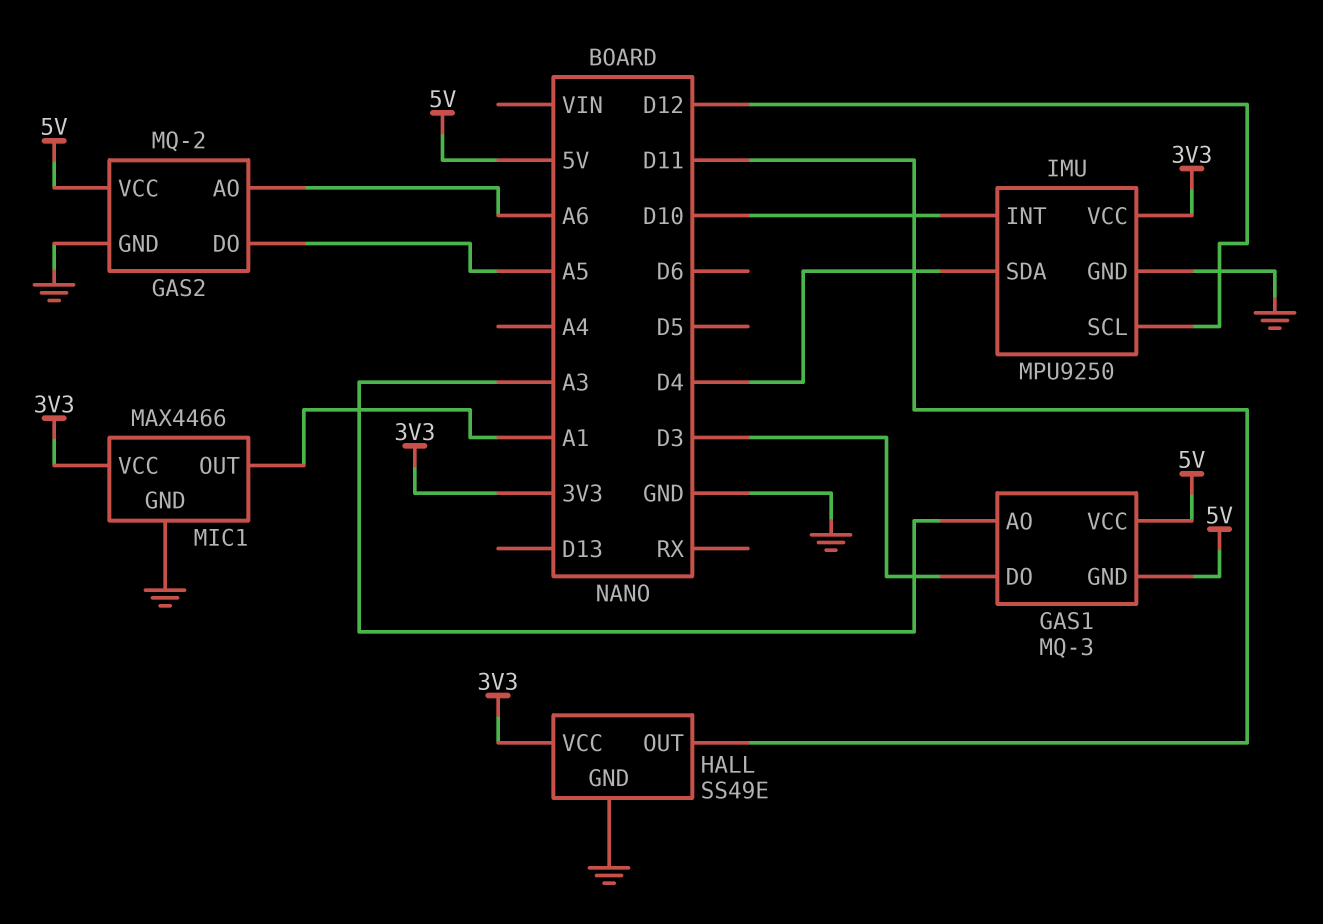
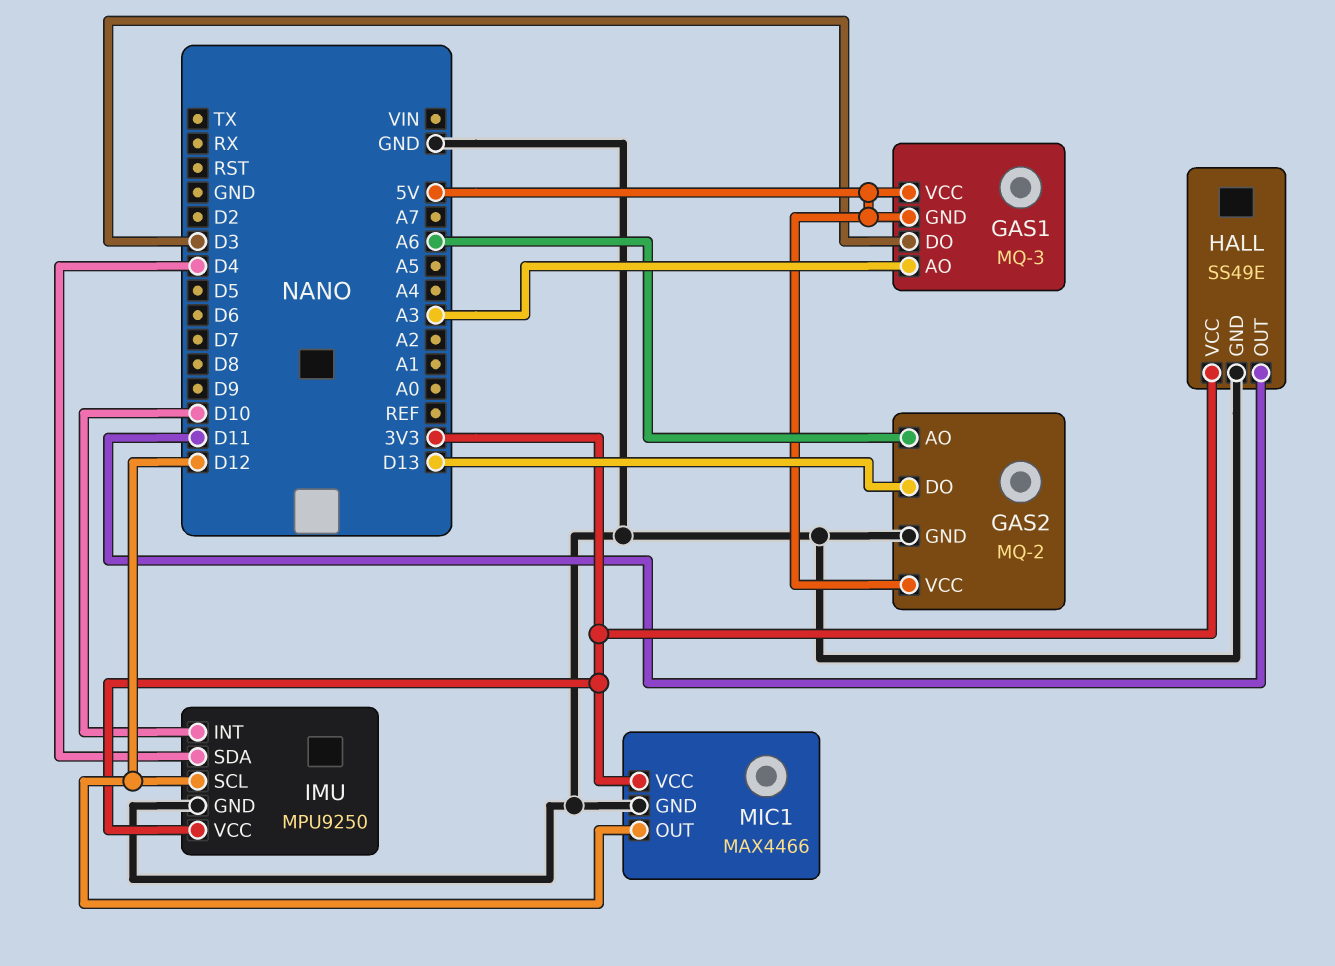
GAS2 pin DO: A5 -> D13
MIC1 pin OUT: A1 -> D12

